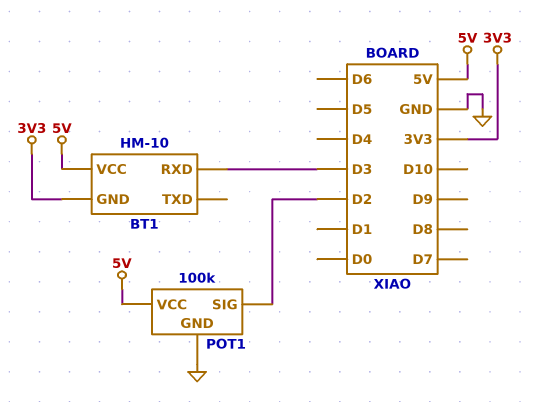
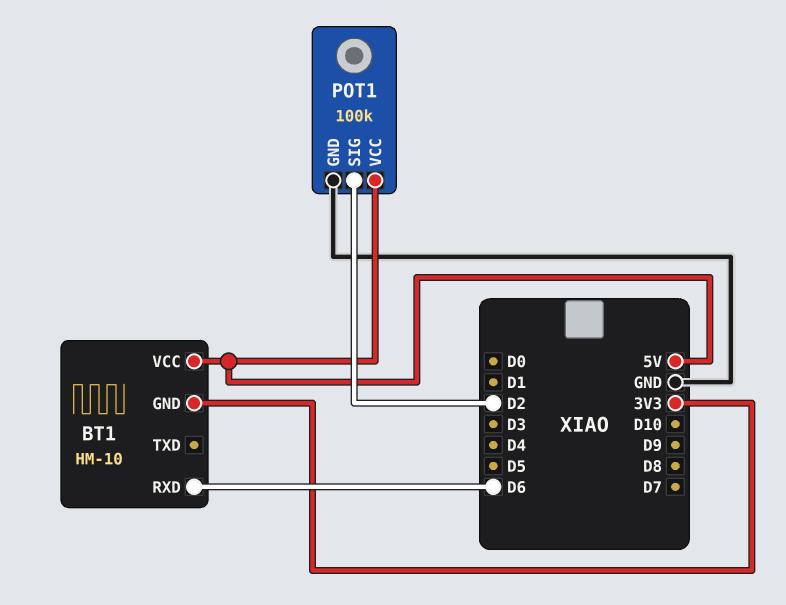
BT1 pin RXD: D3 -> D6

